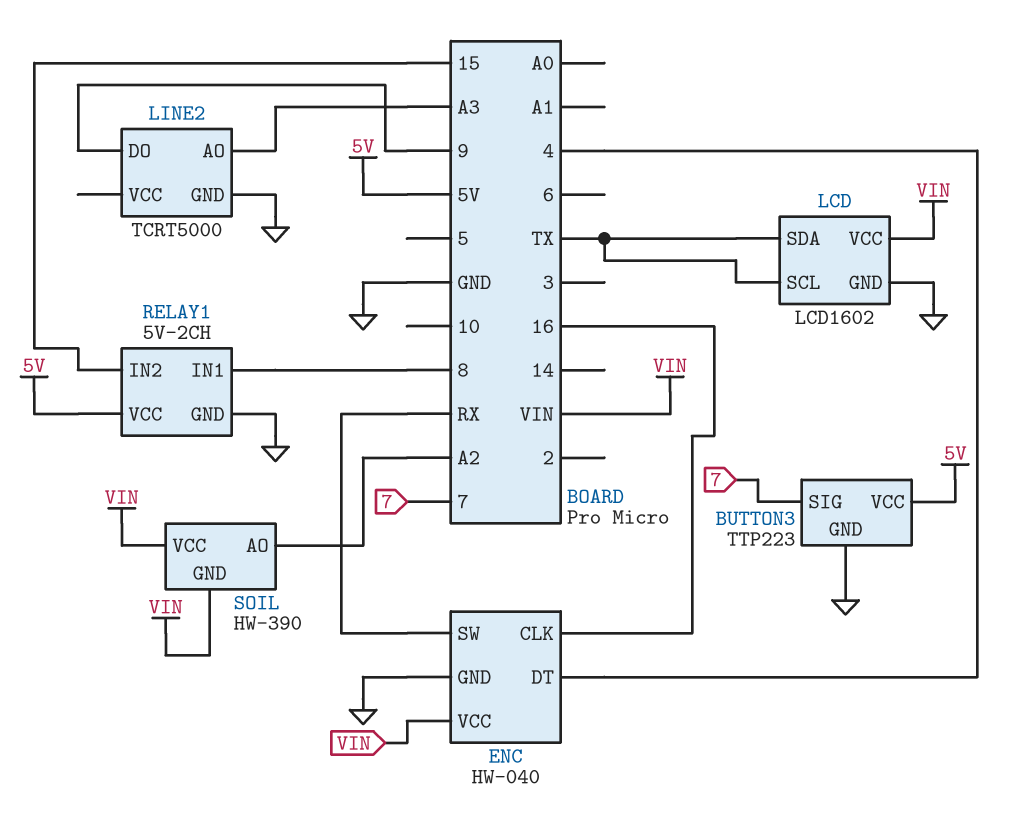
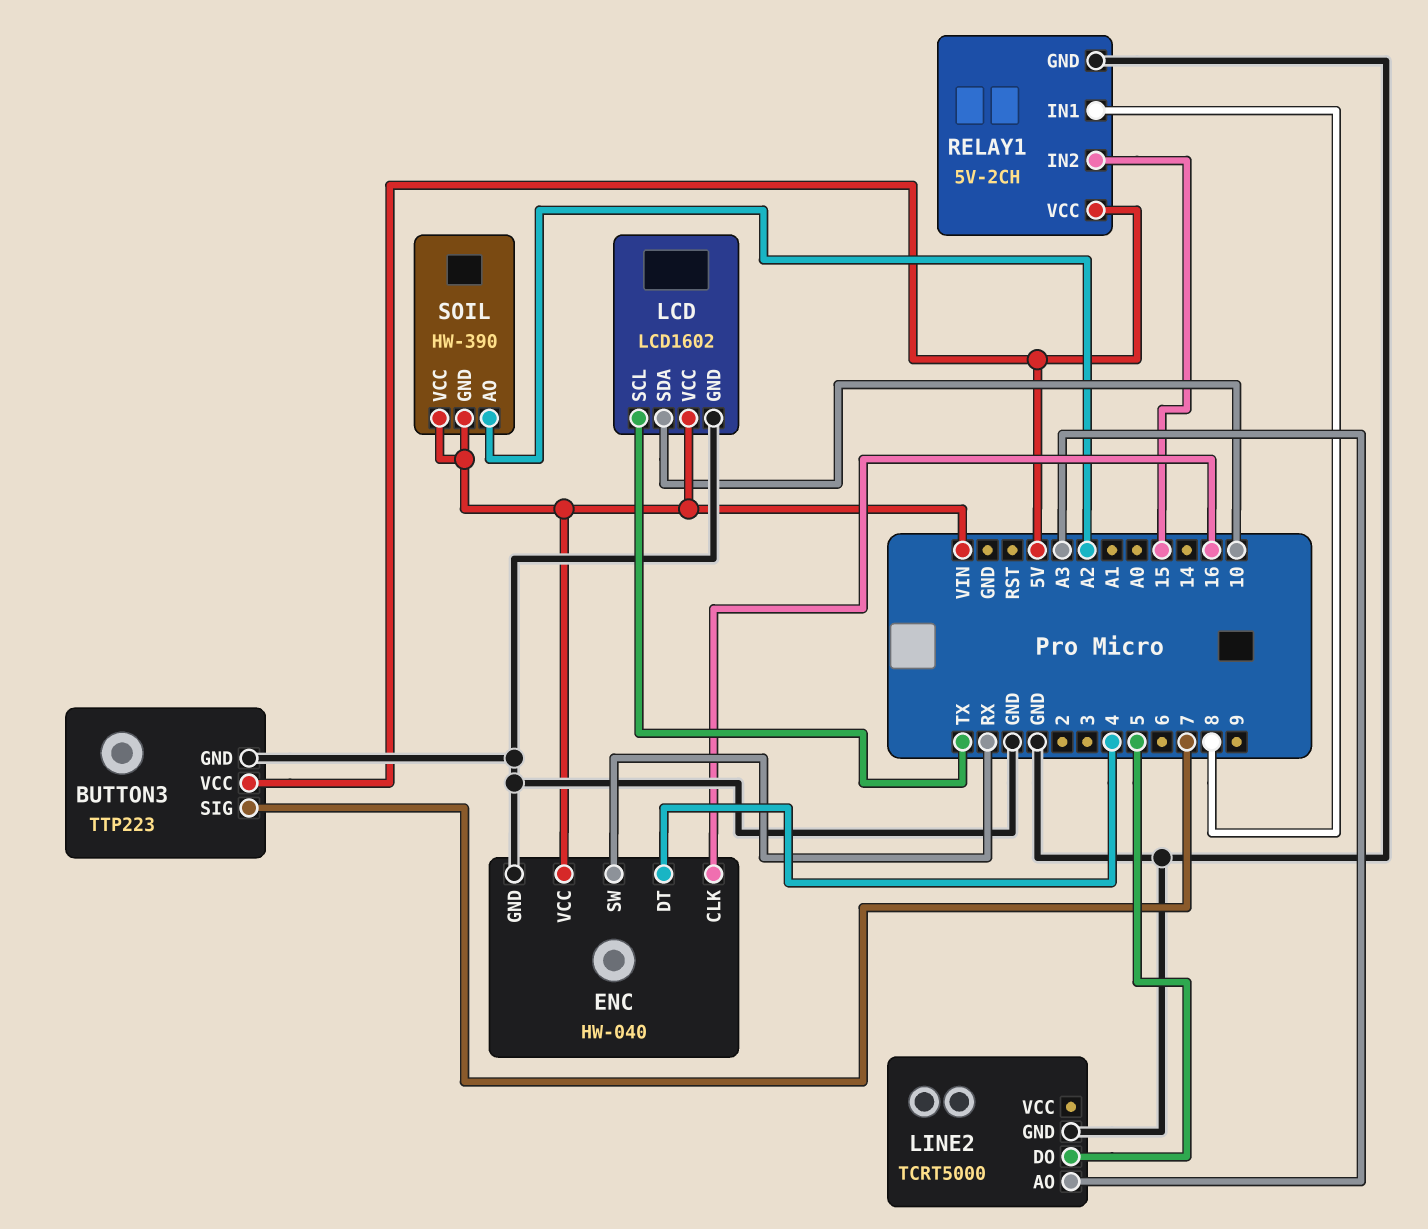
LCD pin SDA: TX -> 10
LINE2 pin DO: 9 -> 5

